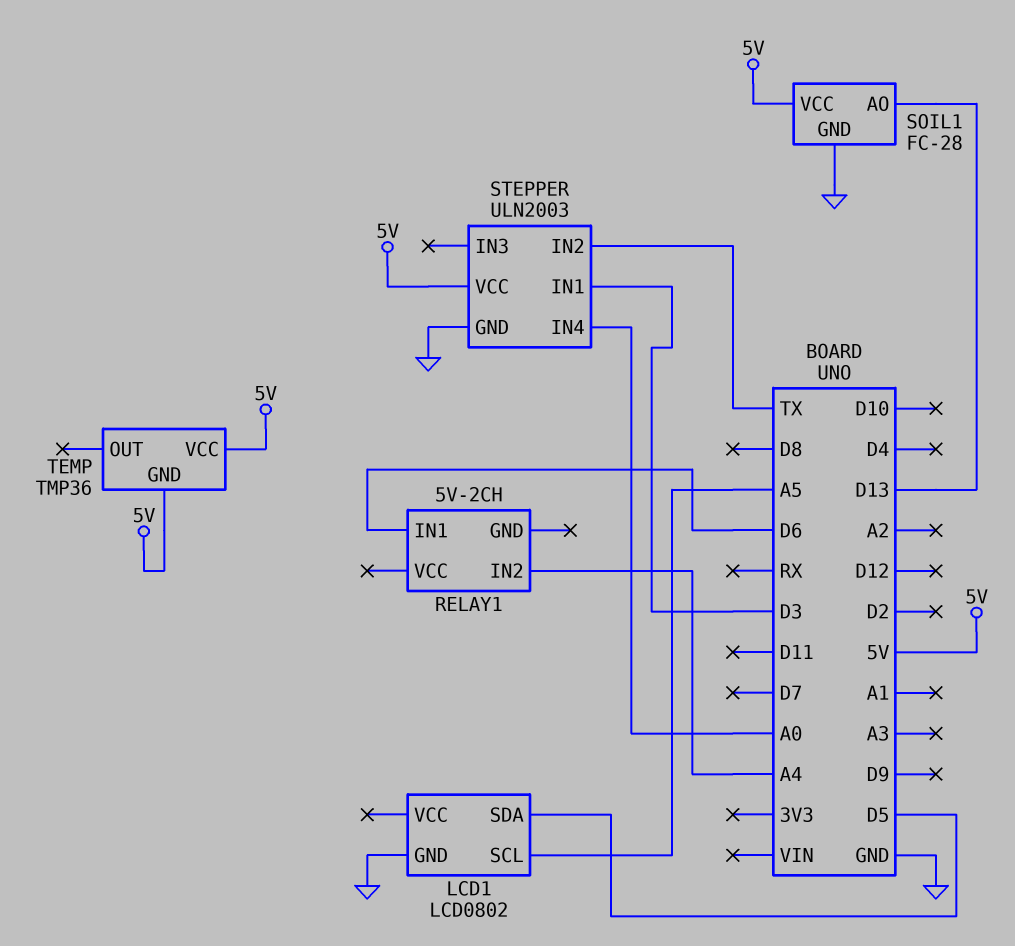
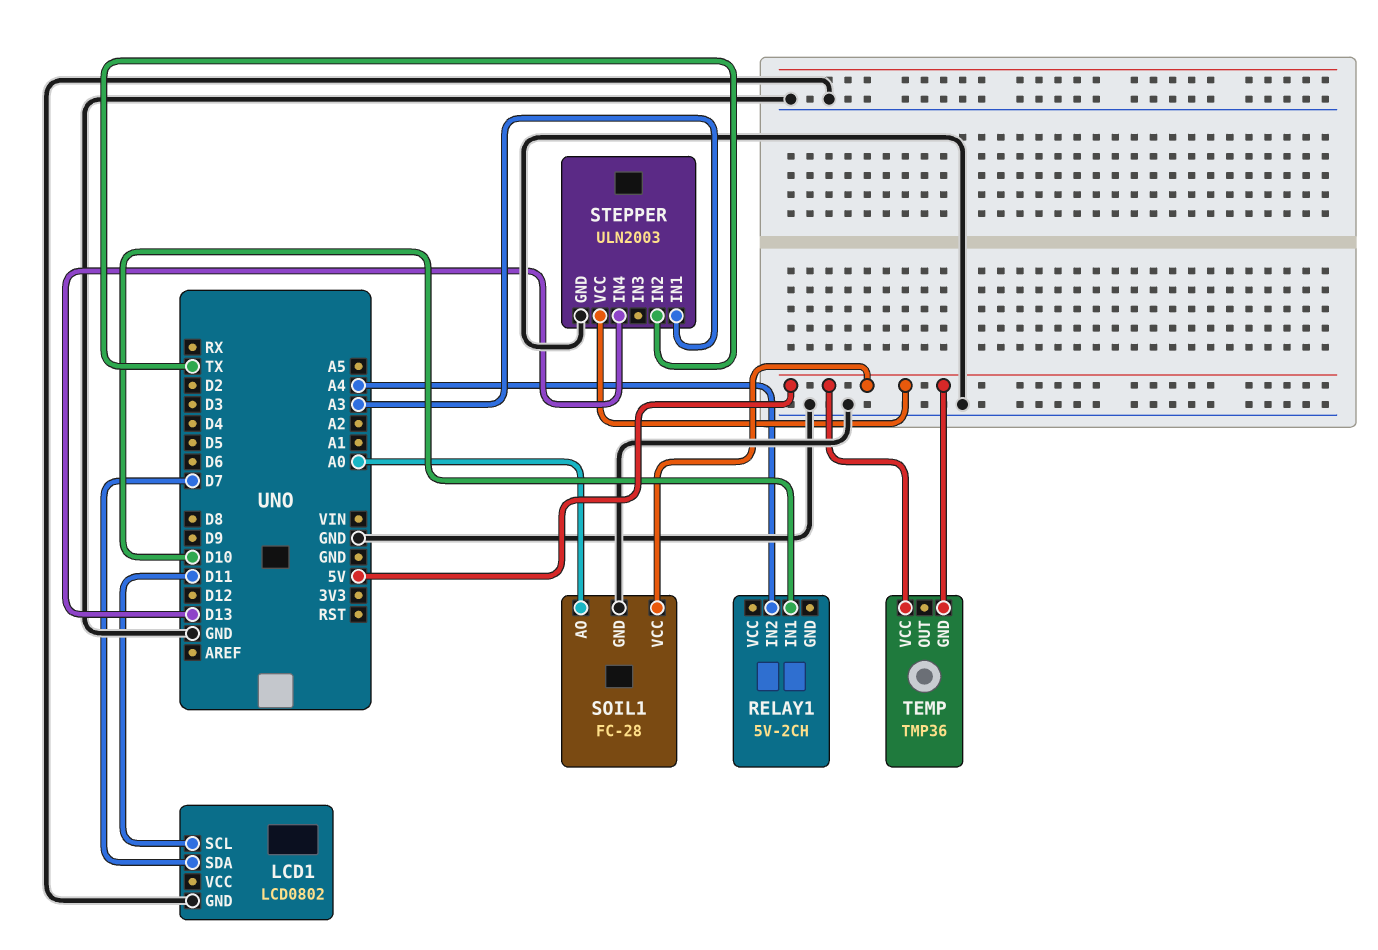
LCD1 pin SCL: A5 -> D11
LCD1 pin SDA: D5 -> D7
RELAY1 pin IN1: D6 -> D10
SOIL1 pin AO: D13 -> A0
STEPPER pin IN1: D3 -> A3
STEPPER pin IN4: A0 -> D13

